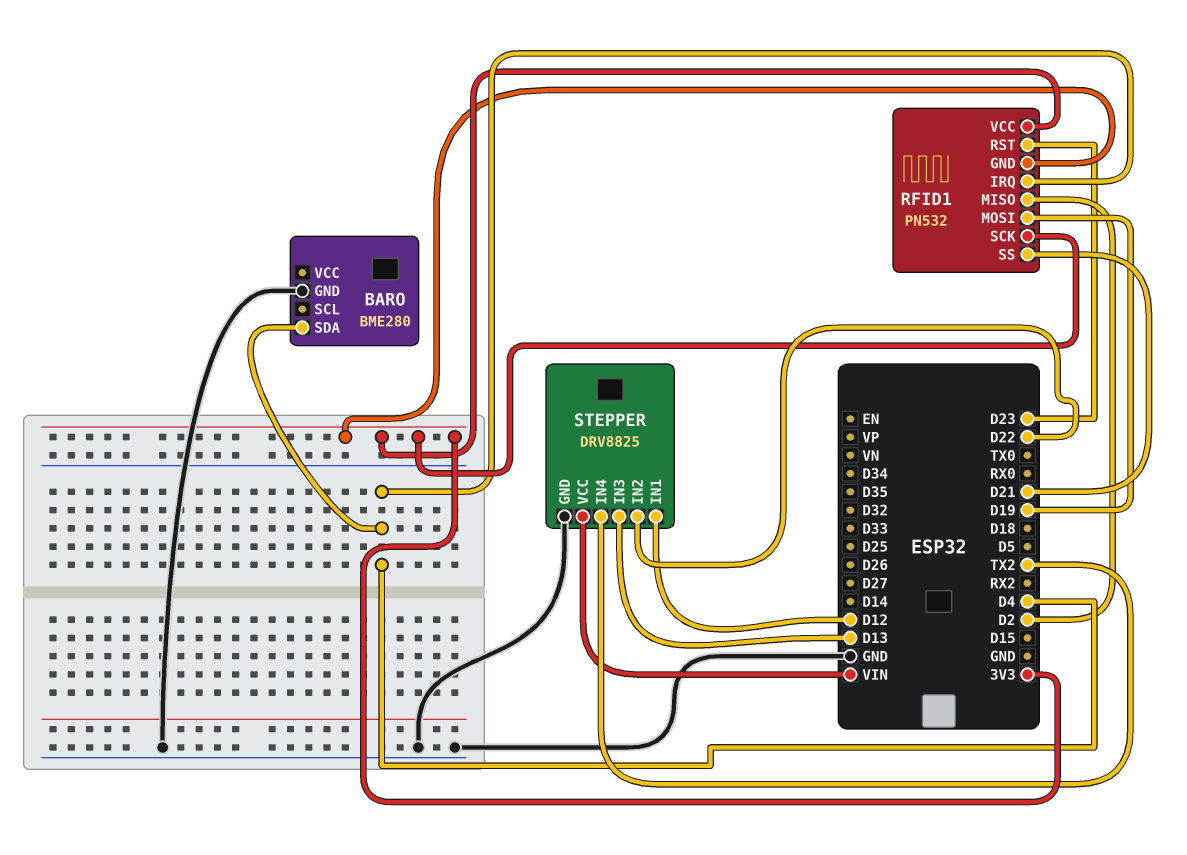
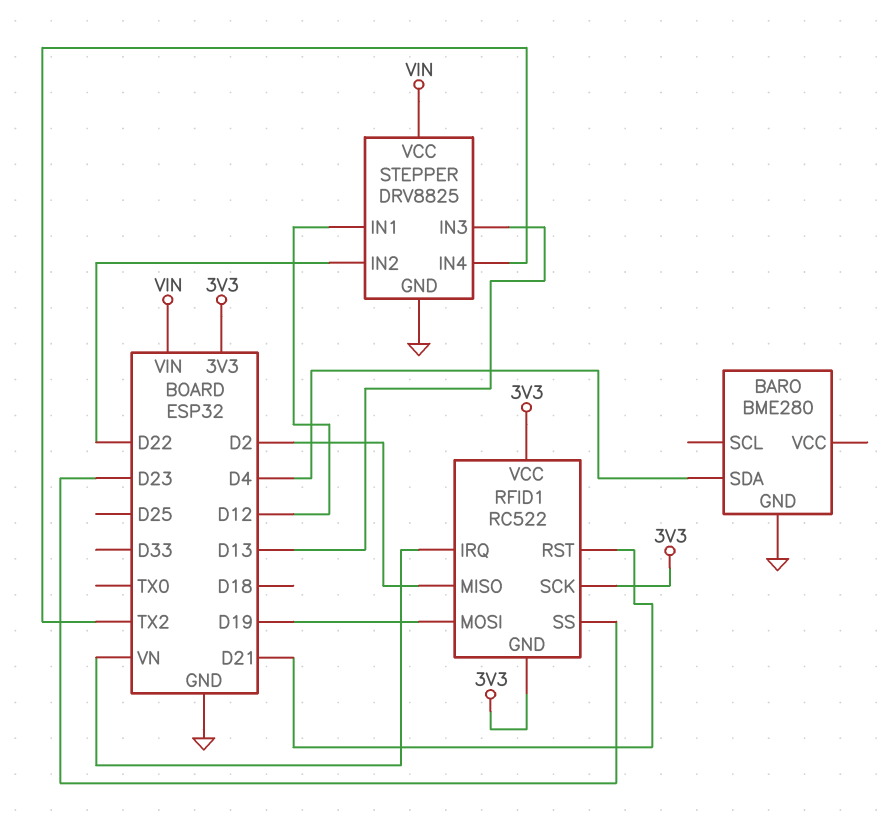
RFID1: PN532 -> RC522
RFID1 pin IRQ: D4 -> VN
RFID1 pin RST: D23 -> D21
RFID1 pin SS: D21 -> D23

